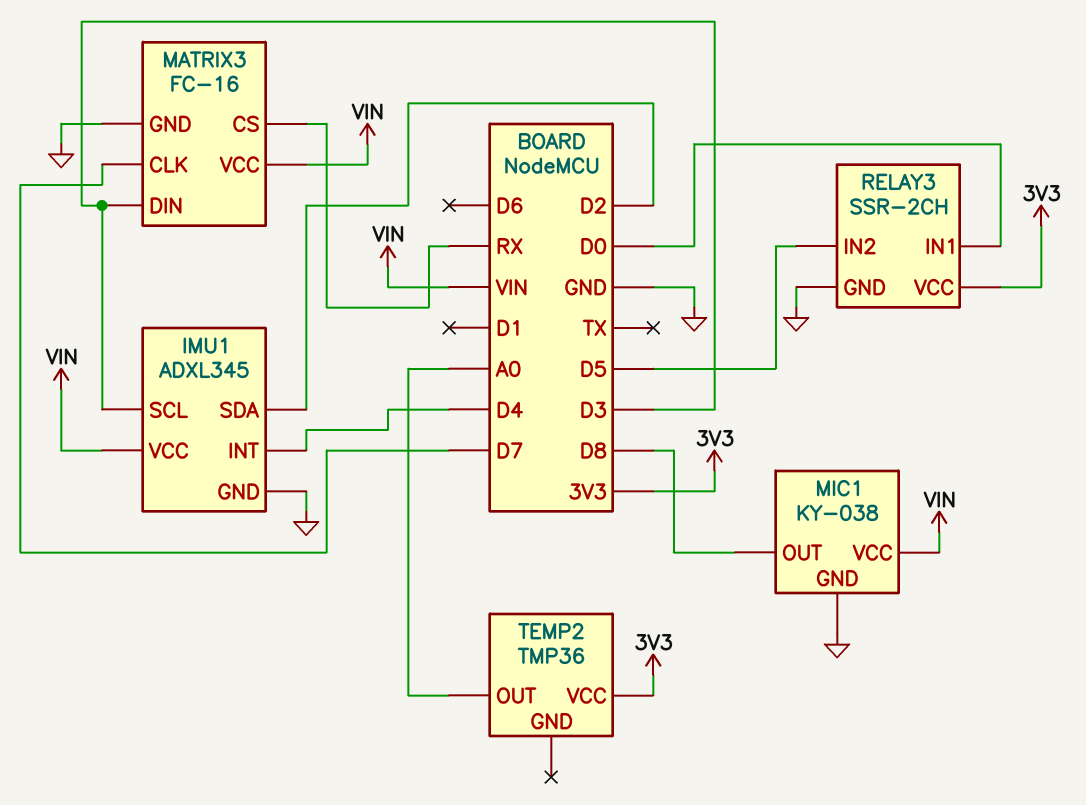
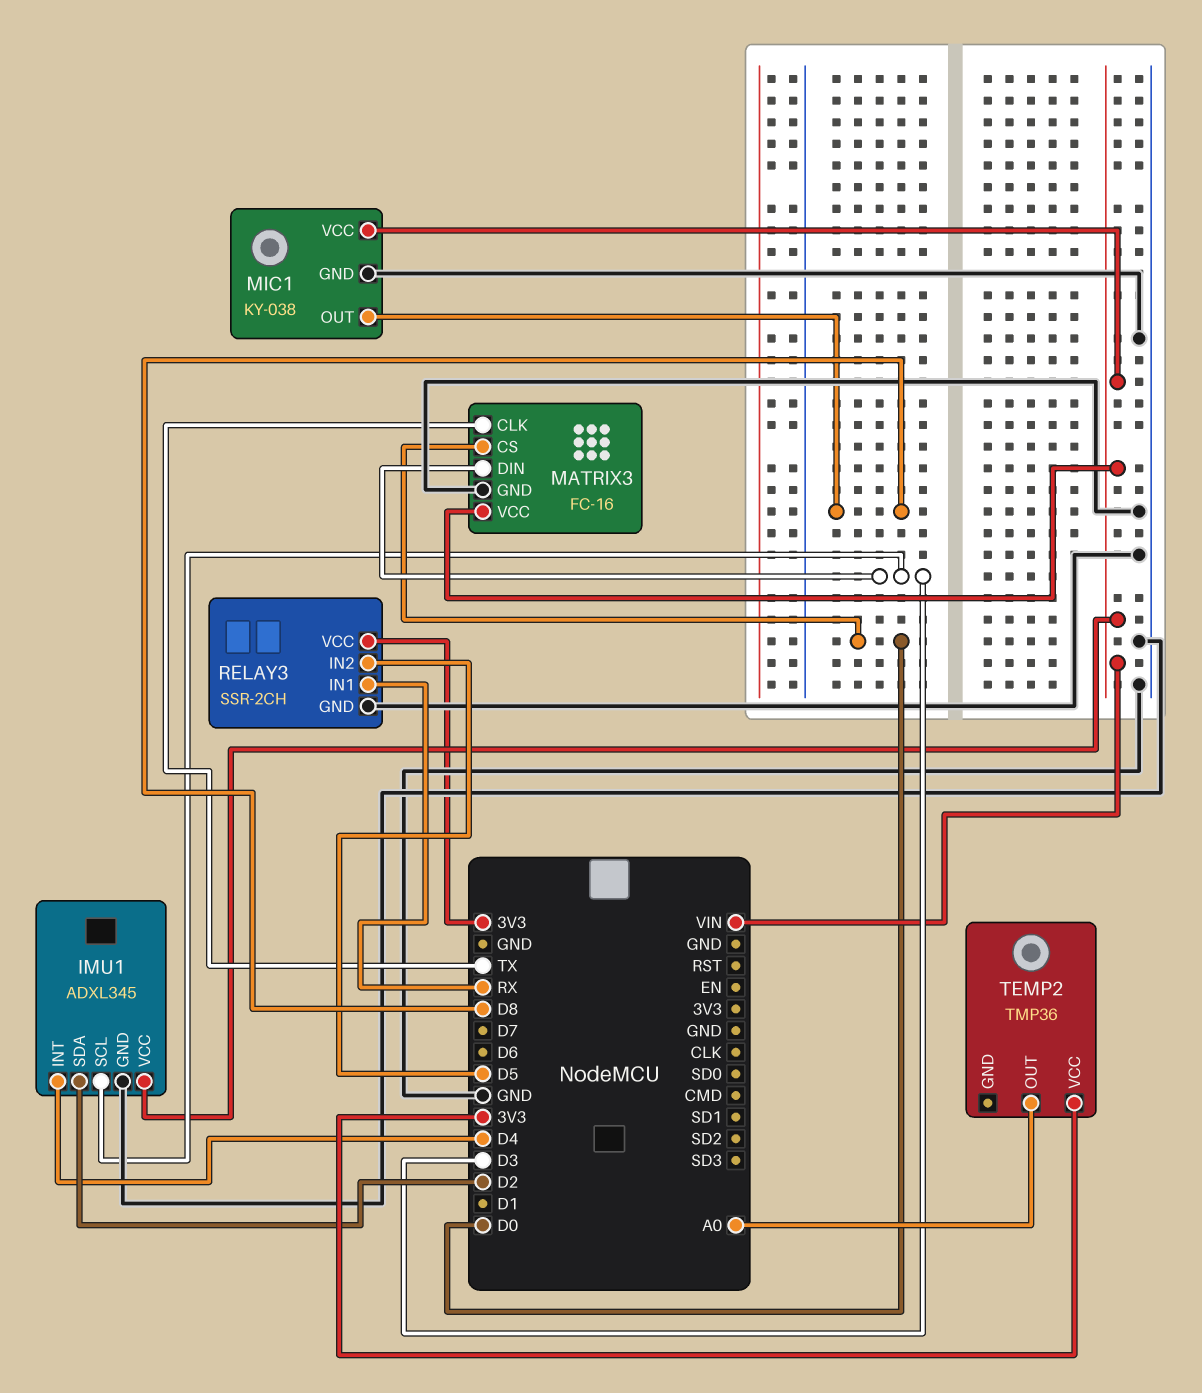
MATRIX3 pin CLK: D7 -> TX
MATRIX3 pin CS: RX -> D0
RELAY3 pin IN1: D0 -> RX

